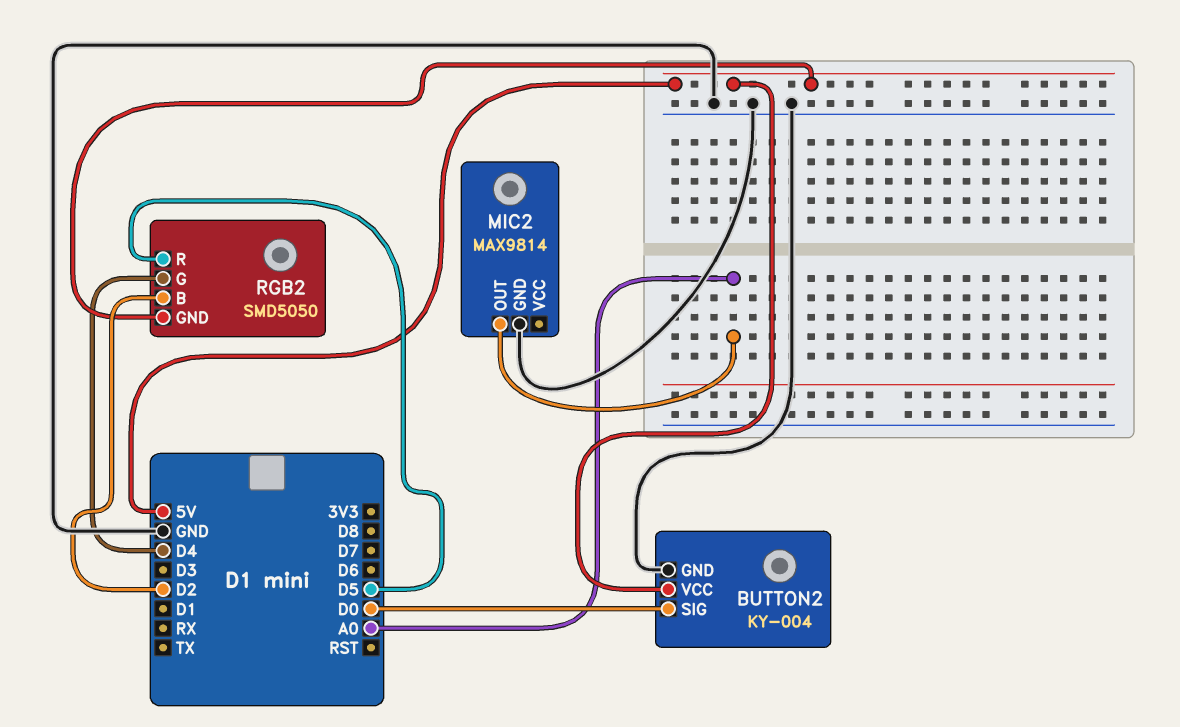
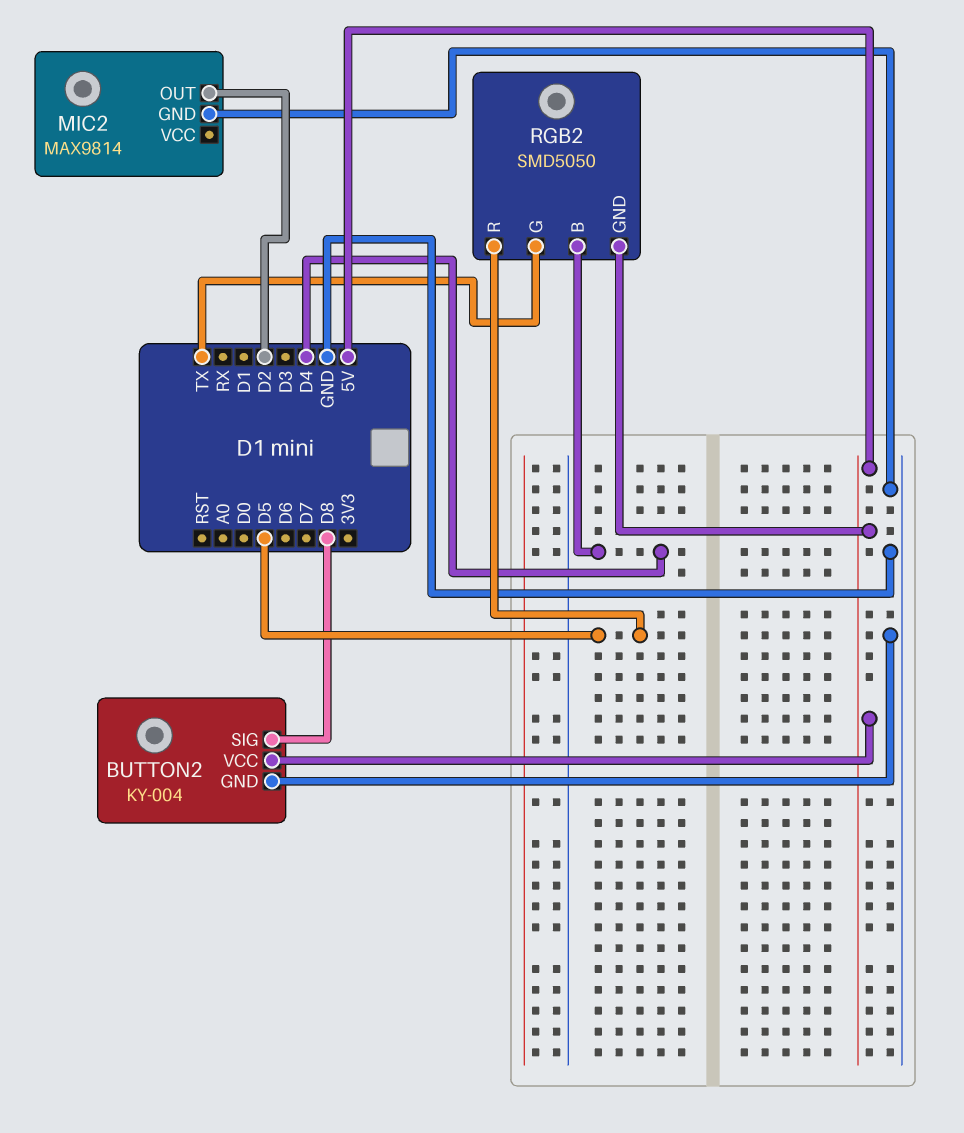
BUTTON2 pin SIG: D0 -> D8
MIC2 pin OUT: A0 -> D2
RGB2 pin B: D2 -> D4
RGB2 pin G: D4 -> TX

